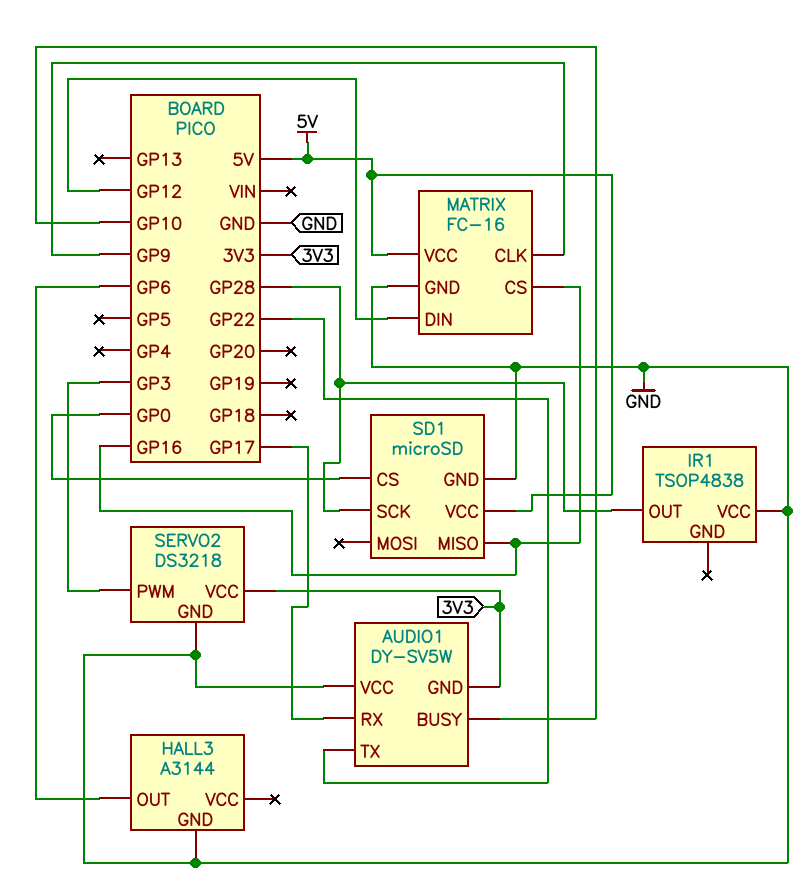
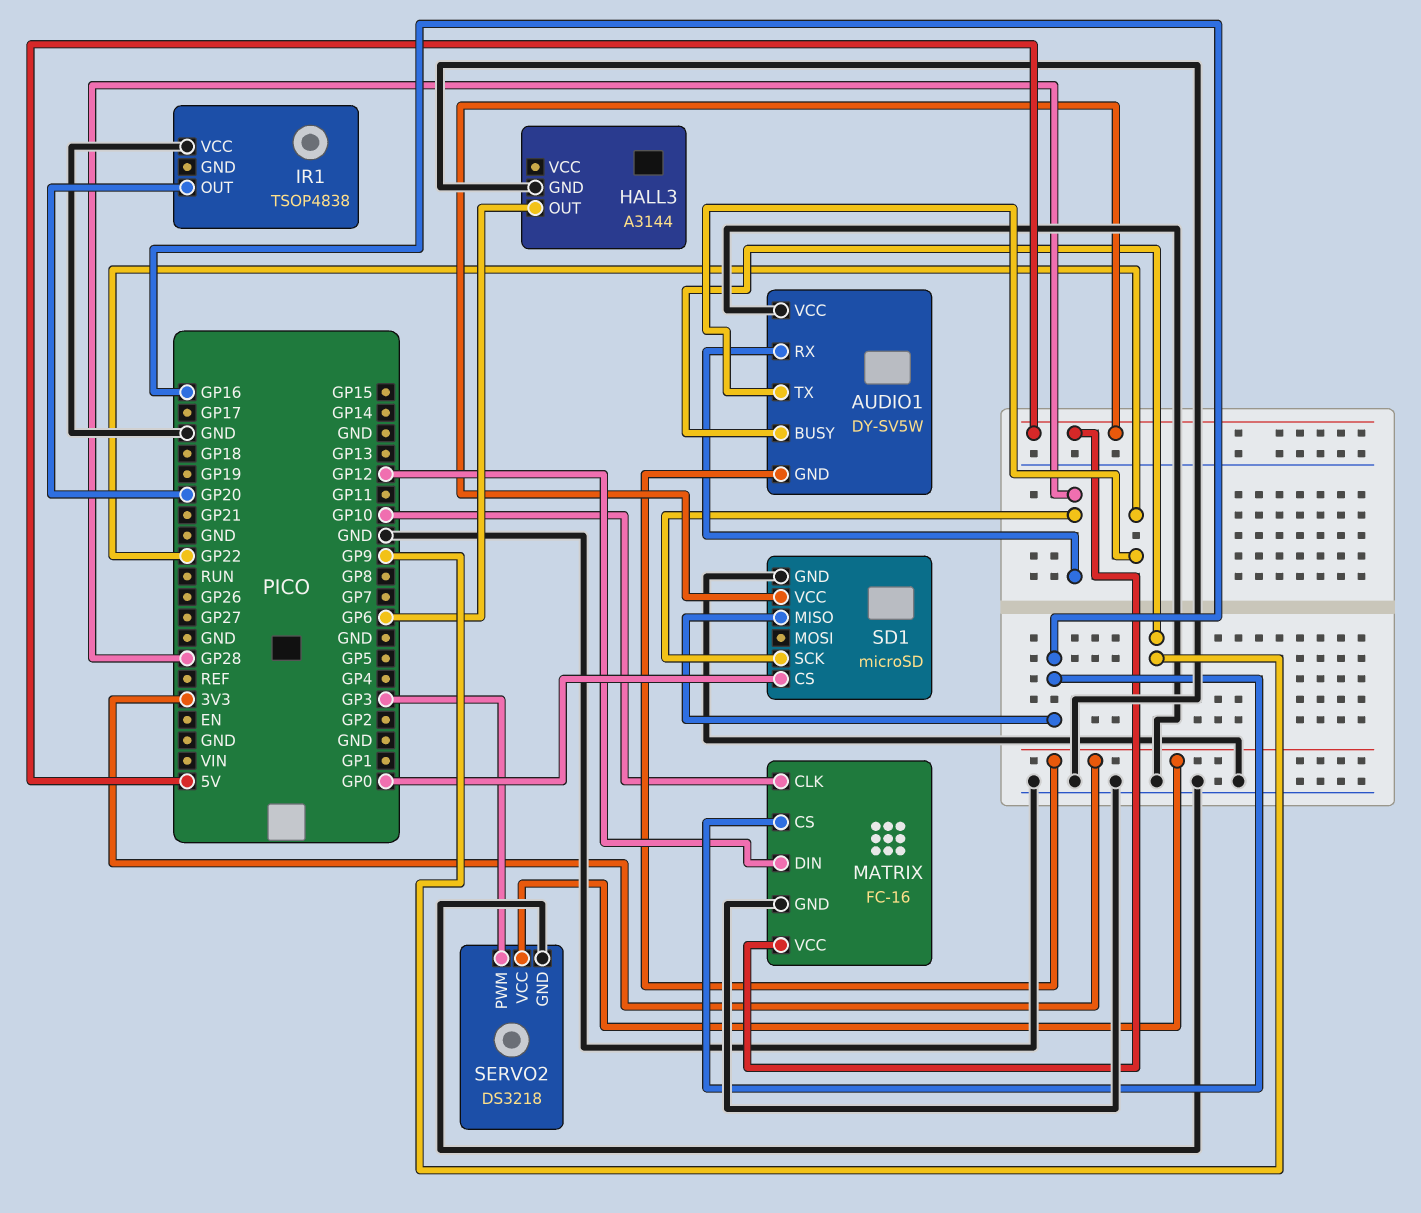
AUDIO1 pin BUSY: GP10 -> GP9
AUDIO1 pin RX: GP17 -> GP28
IR1 pin OUT: GP28 -> GP20
MATRIX pin CLK: GP9 -> GP10

